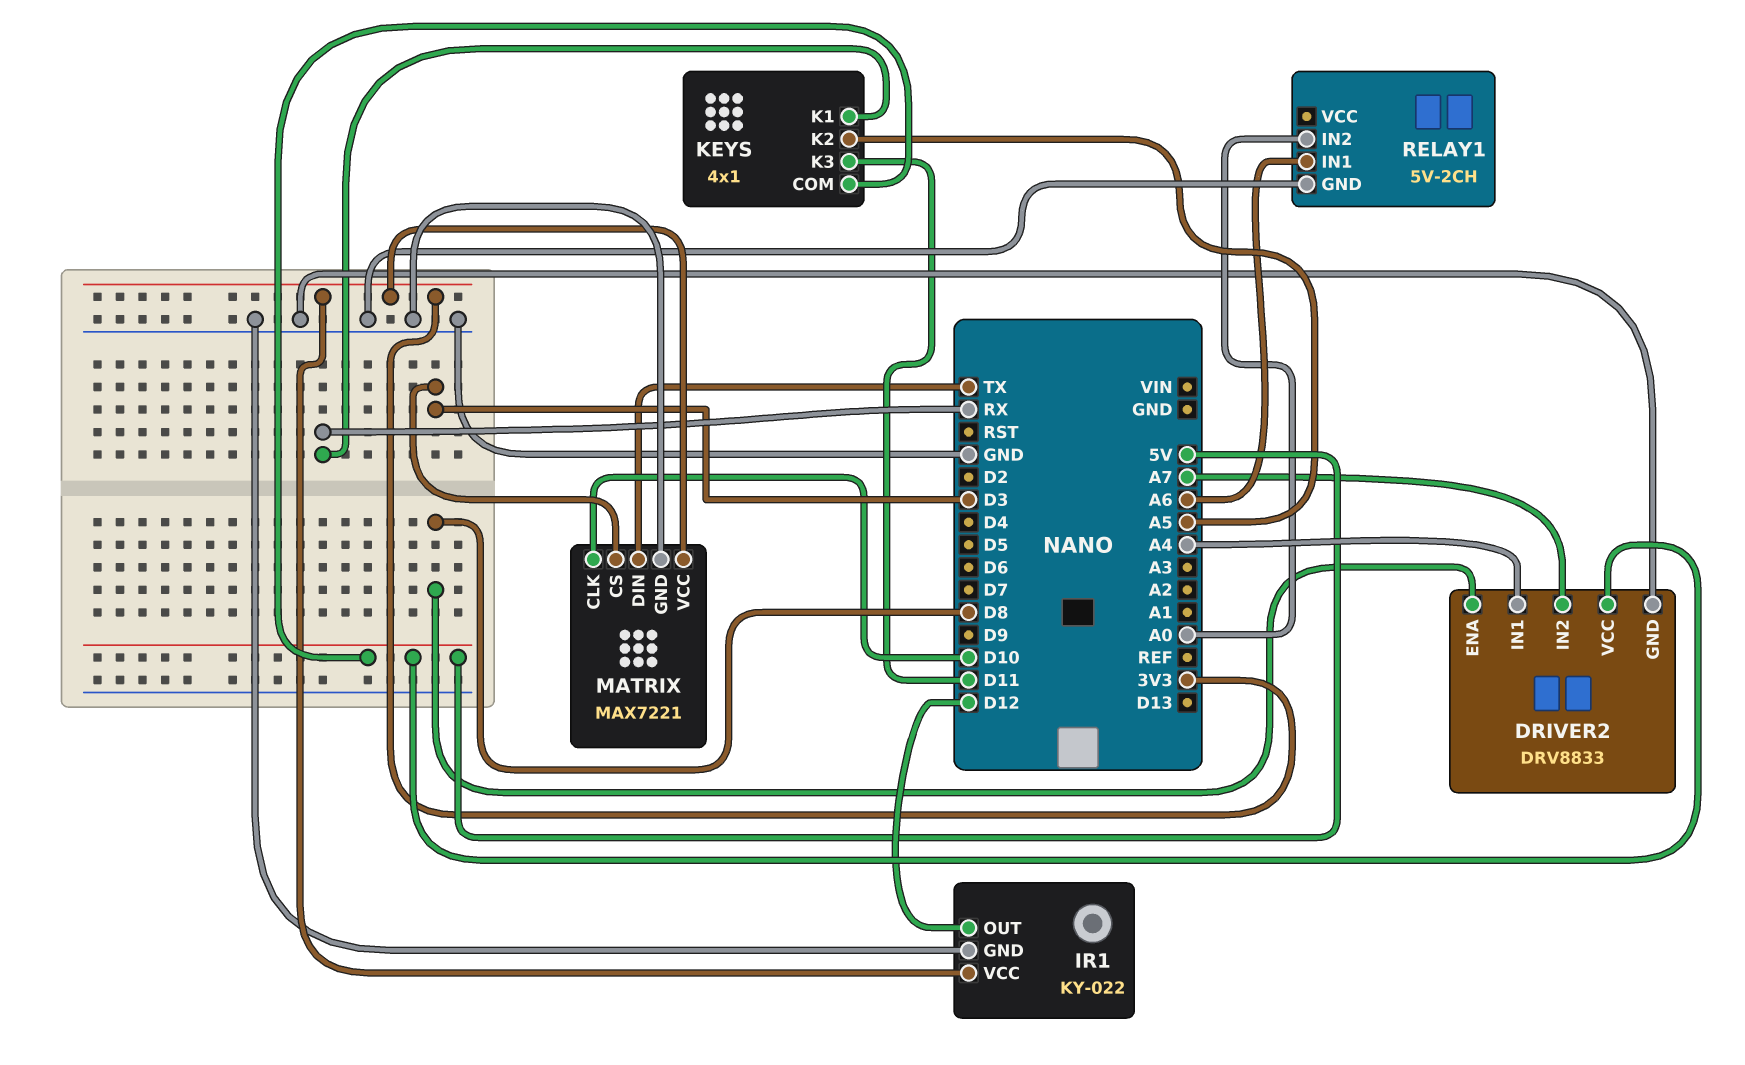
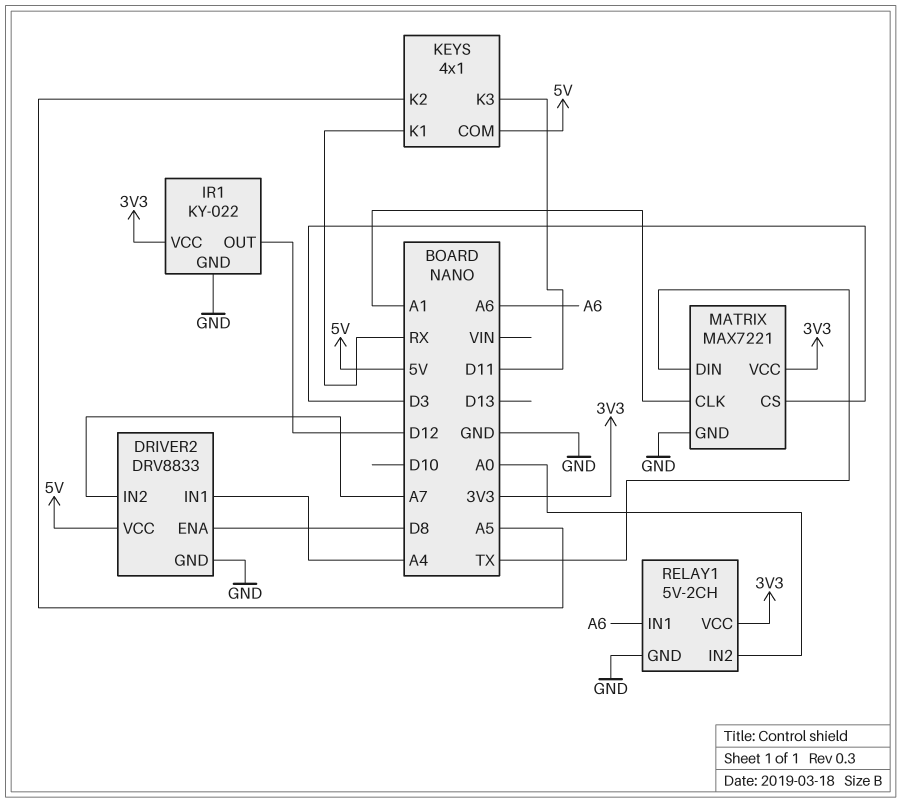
MATRIX pin CLK: D10 -> A1
RELAY1 pin VCC: none -> 3V3

